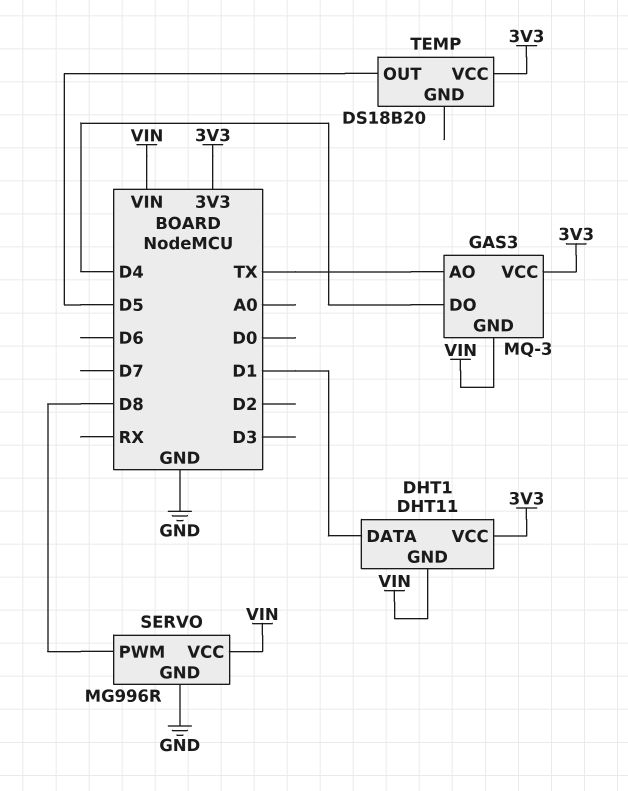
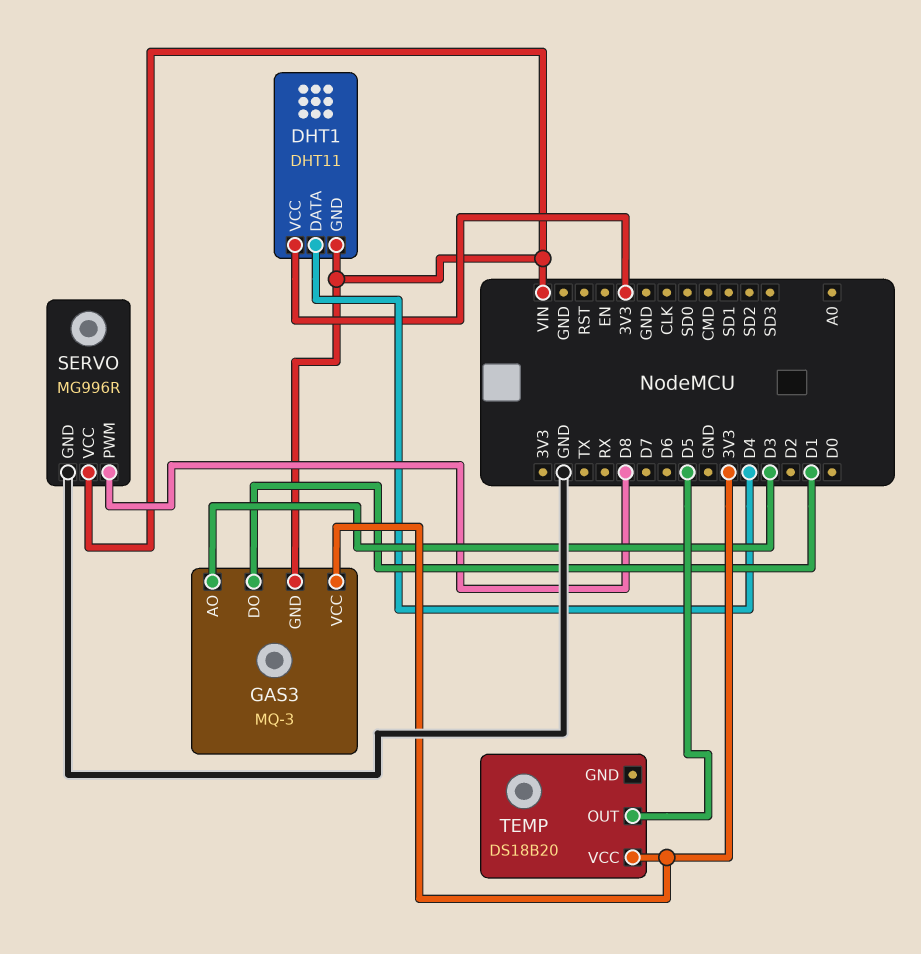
DHT1 pin DATA: D1 -> D4
GAS3 pin AO: TX -> D3
GAS3 pin DO: D4 -> D1

